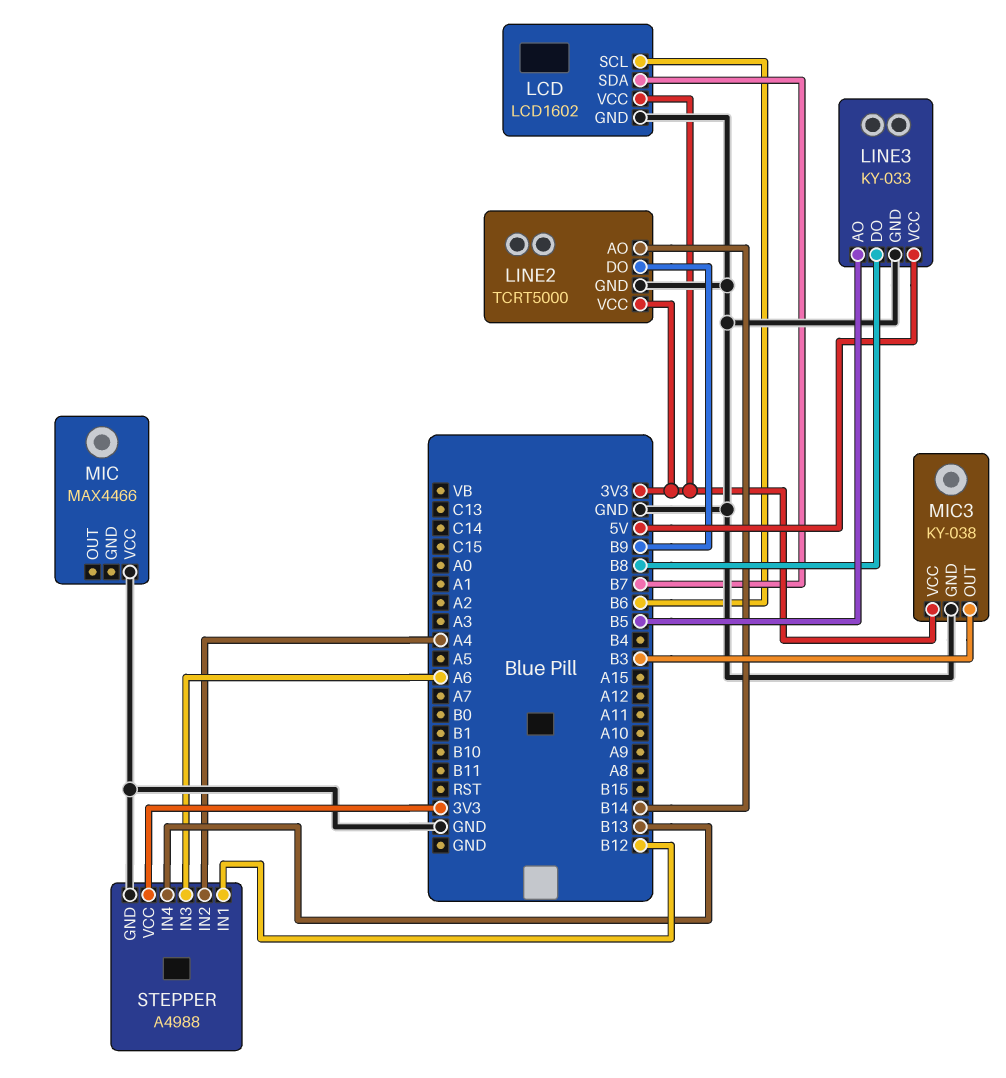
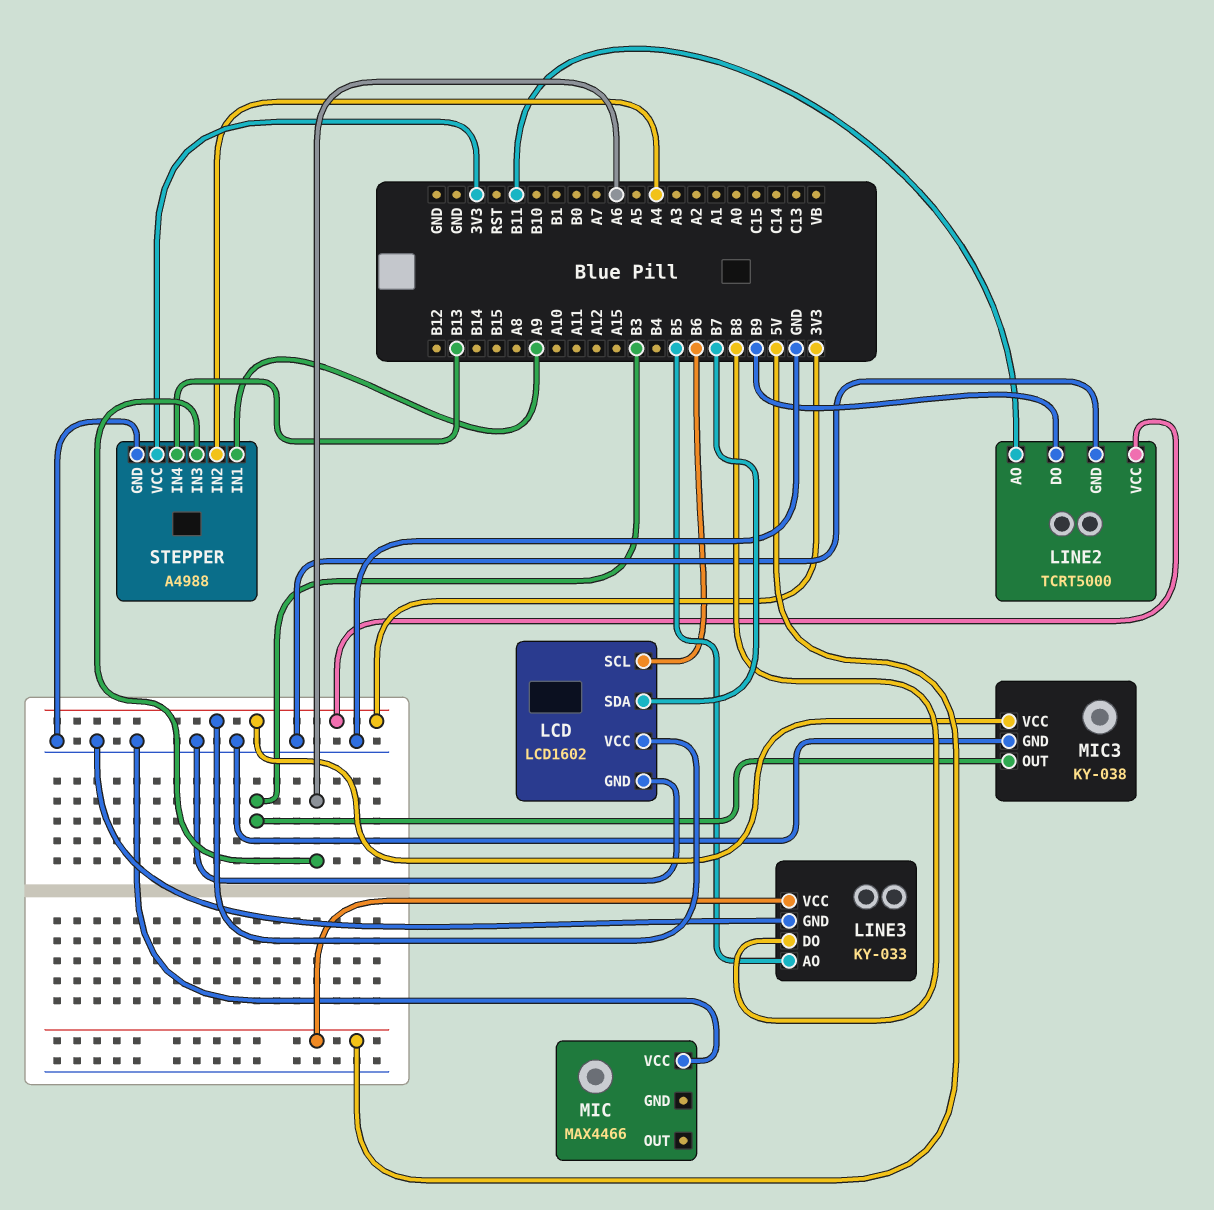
LINE2 pin AO: B14 -> B11
STEPPER pin IN1: B12 -> A9

